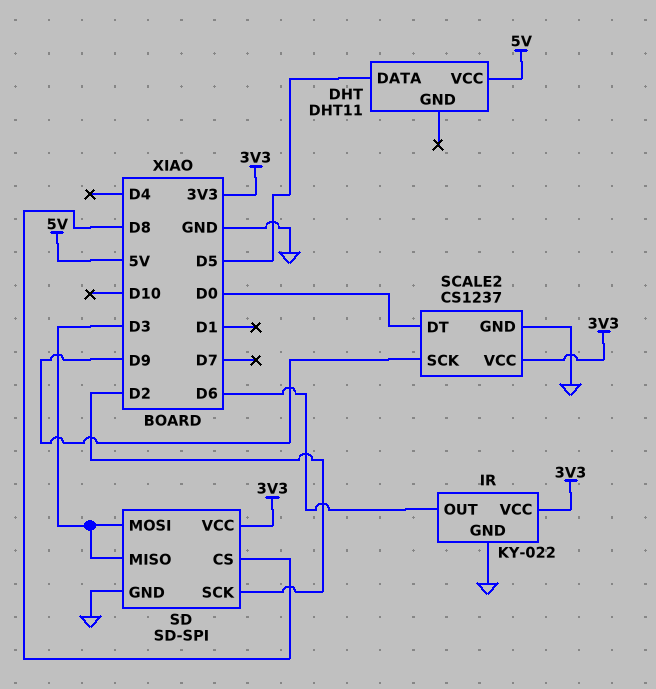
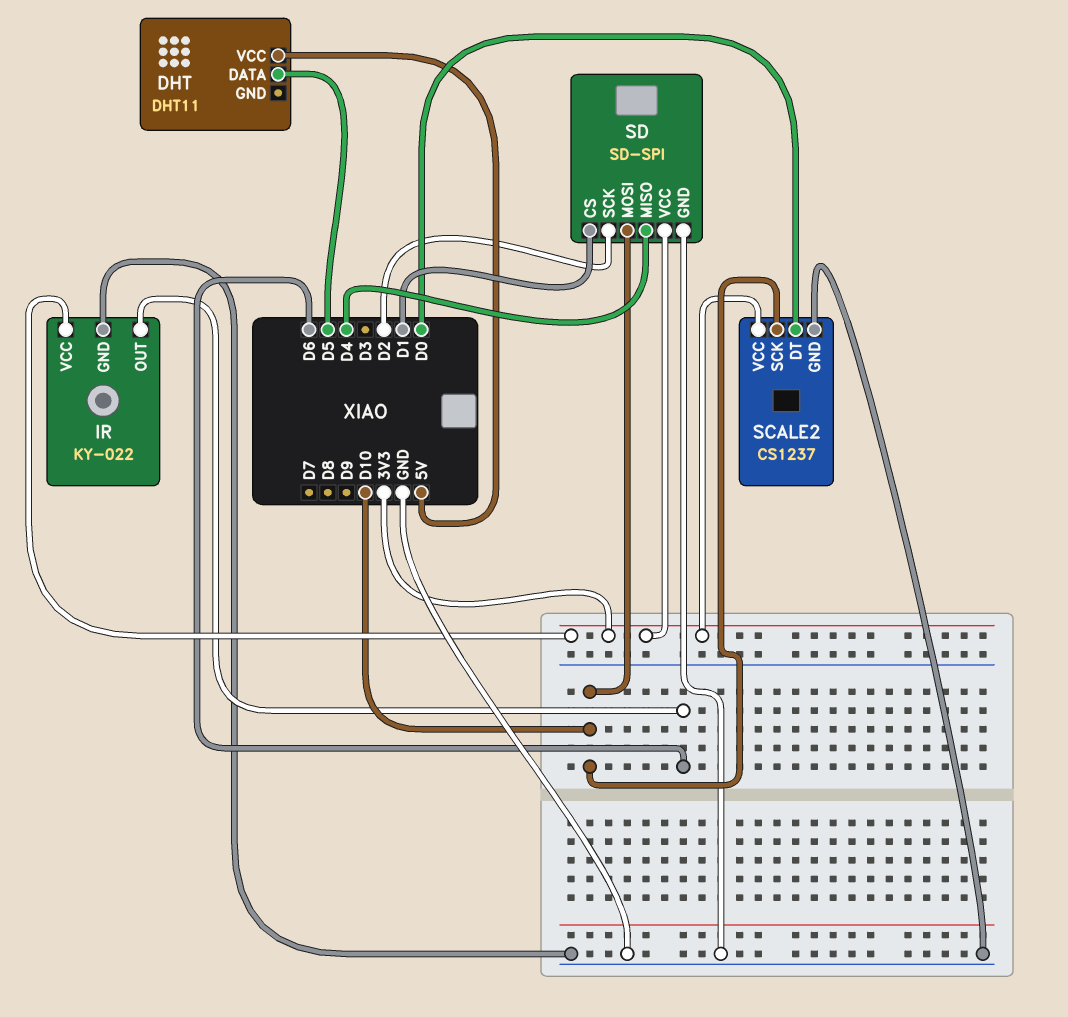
SCALE2 pin SCK: D9 -> D10
SD pin CS: D8 -> D1
SD pin MISO: D3 -> D4
SD pin MOSI: D3 -> D10

